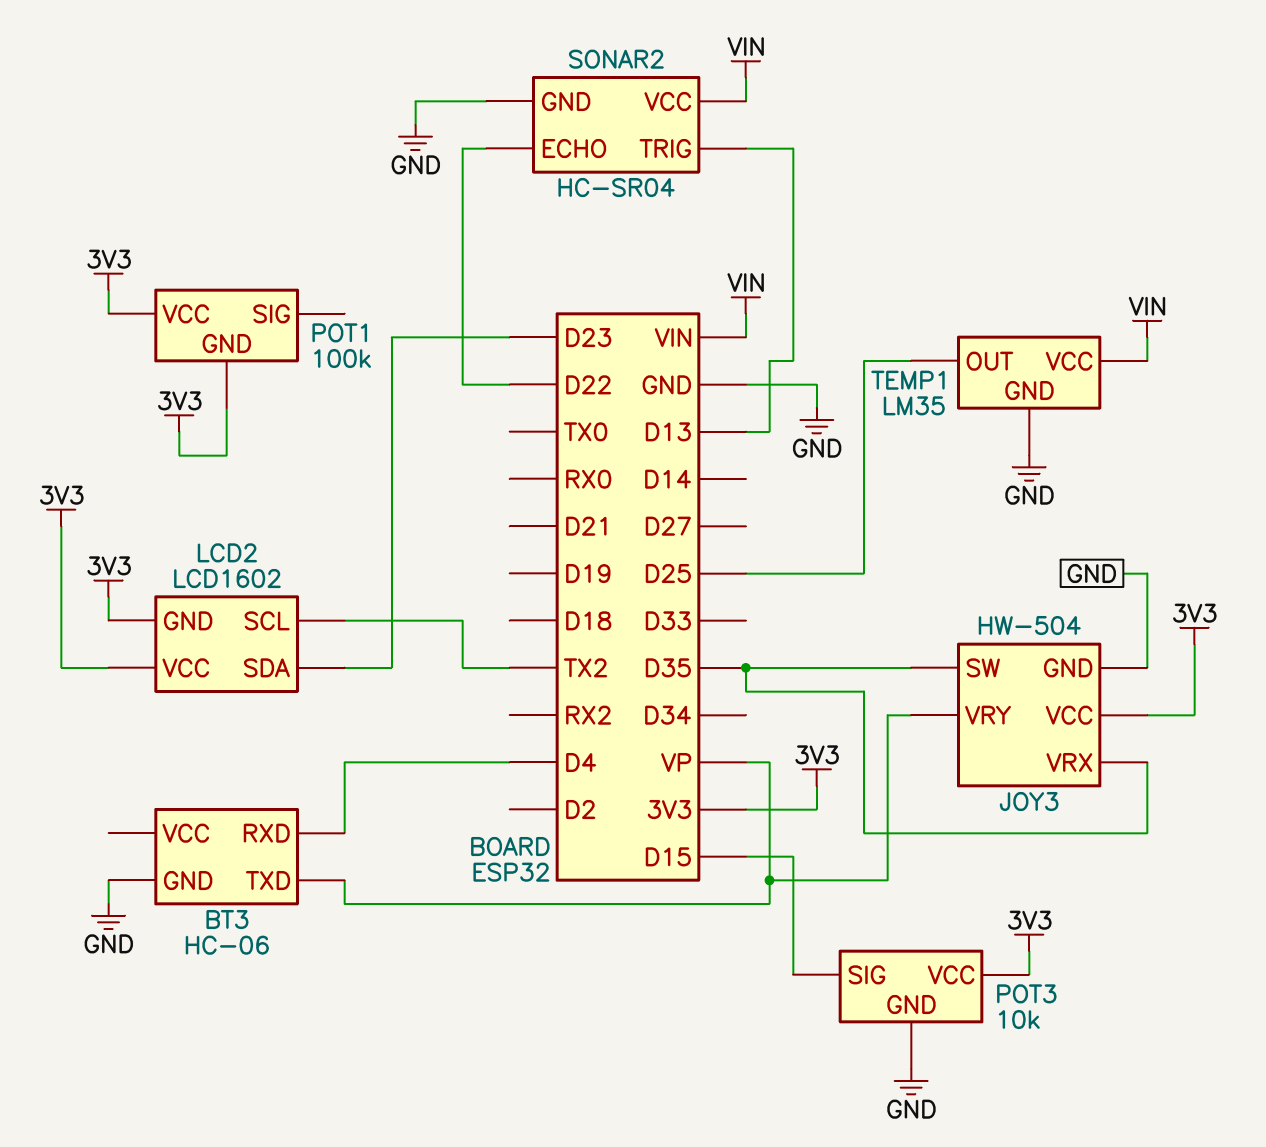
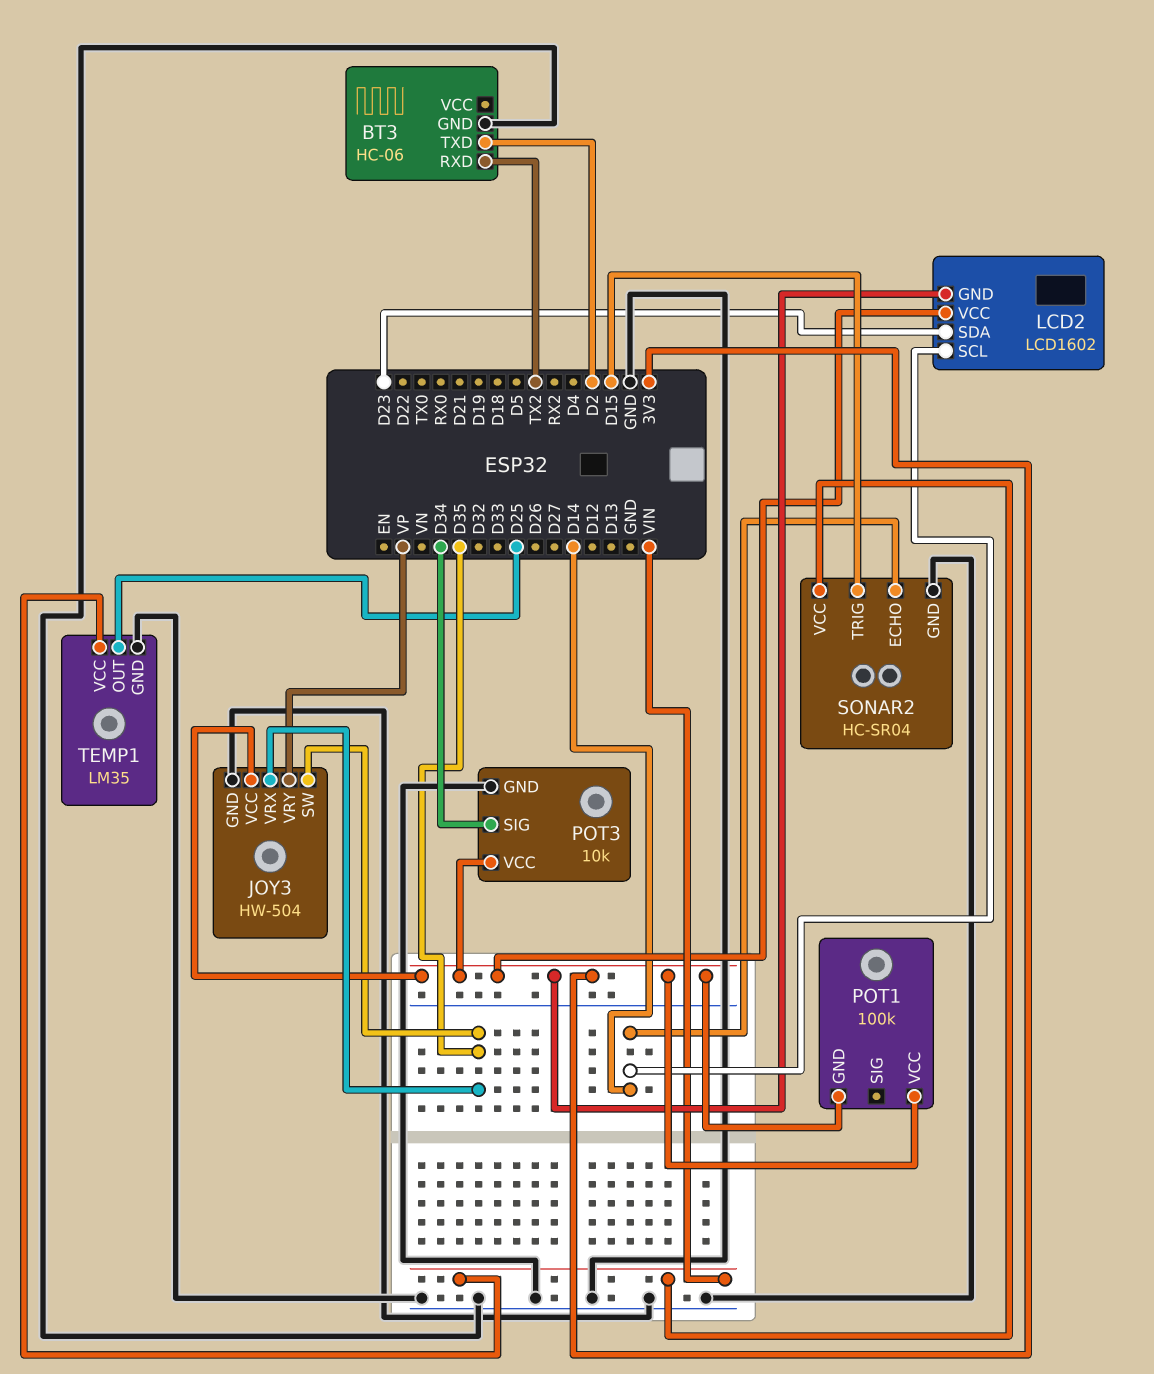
BT3 pin RXD: D4 -> TX2
BT3 pin TXD: VP -> D2
LCD2 pin SCL: TX2 -> D14
POT3 pin SIG: D15 -> D34
SONAR2 pin ECHO: D22 -> D14
SONAR2 pin TRIG: D13 -> D15

